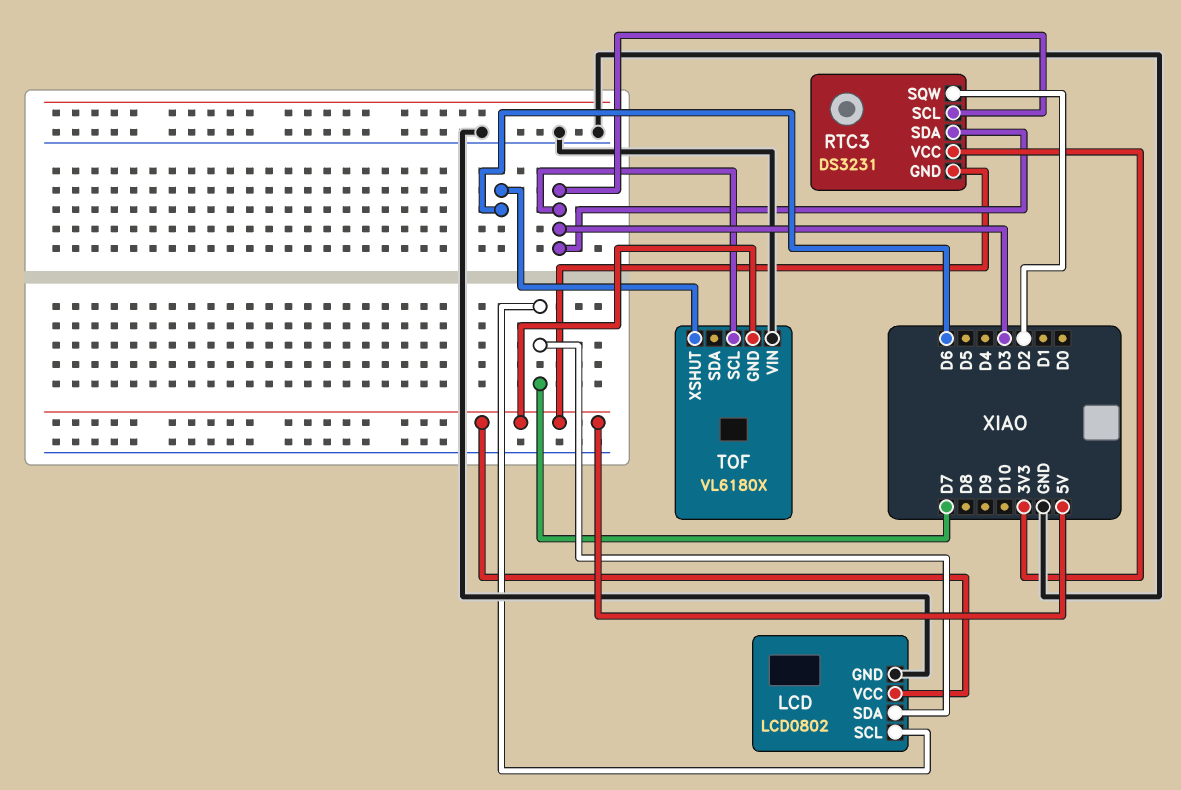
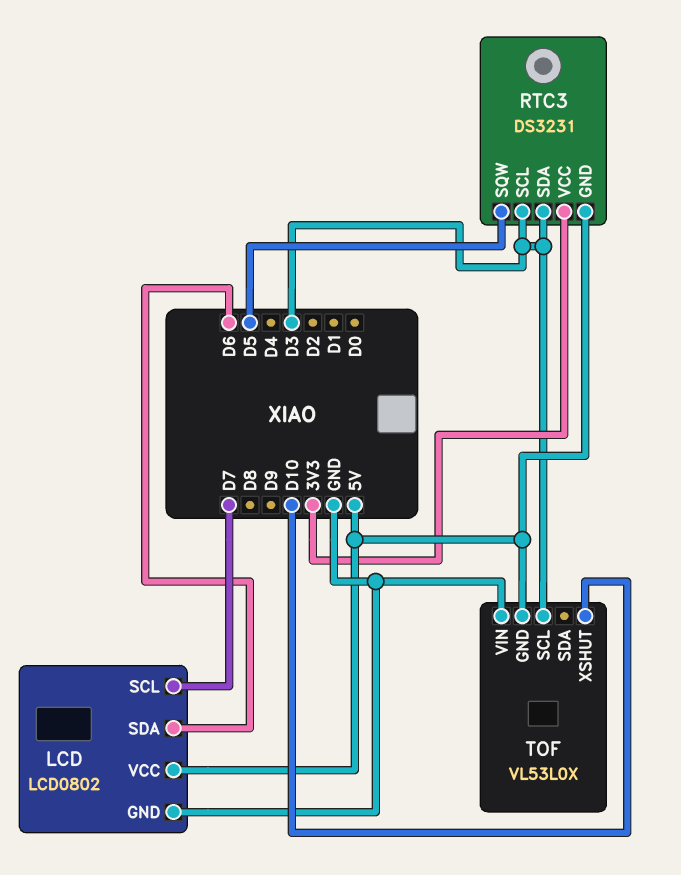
LCD pin SDA: D7 -> D6
RTC3 pin SQW: D2 -> D5
TOF: VL6180X -> VL53L0X
TOF pin XSHUT: D6 -> D10

